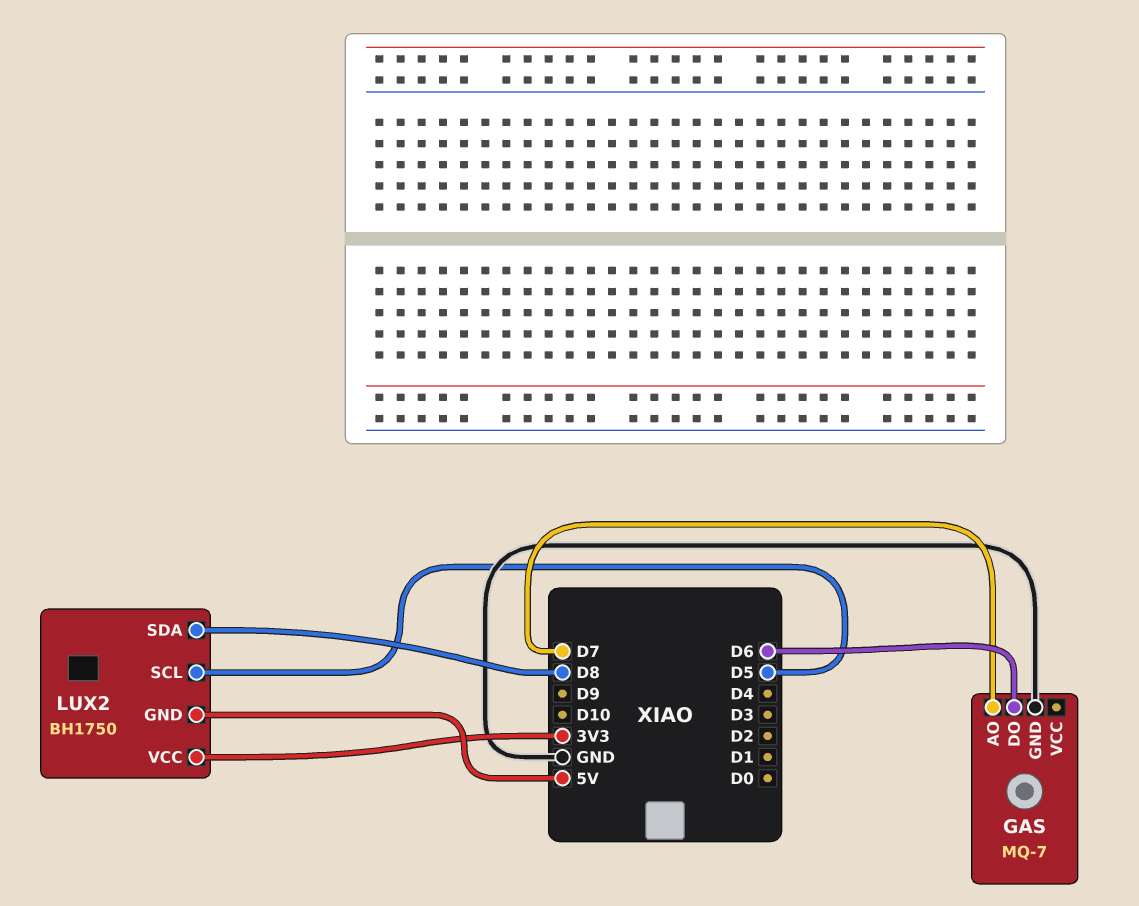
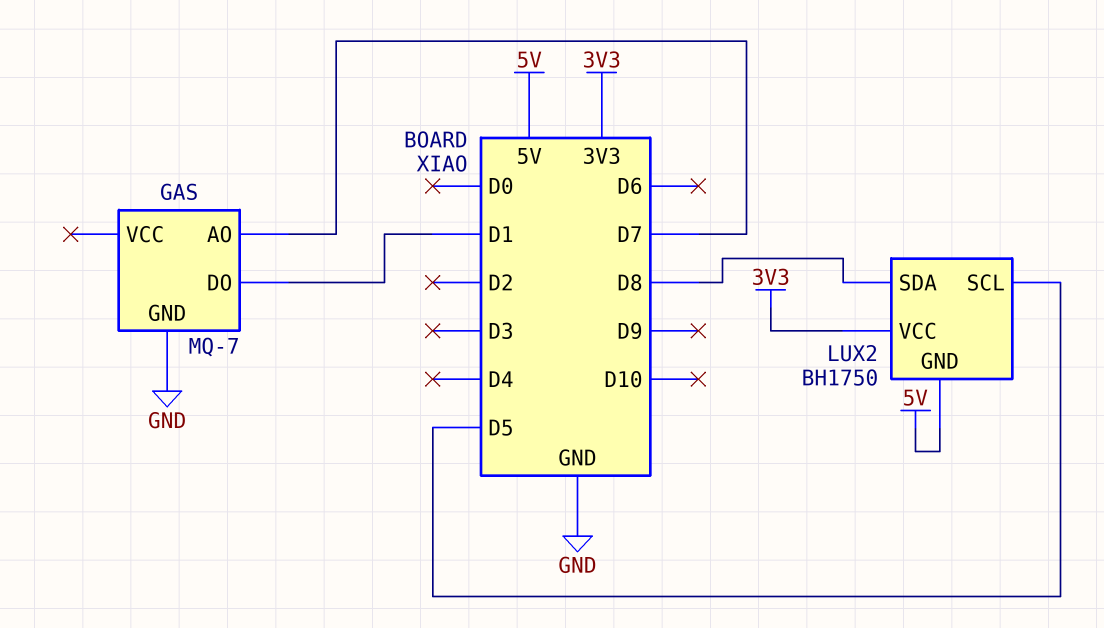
GAS pin DO: D6 -> D1

